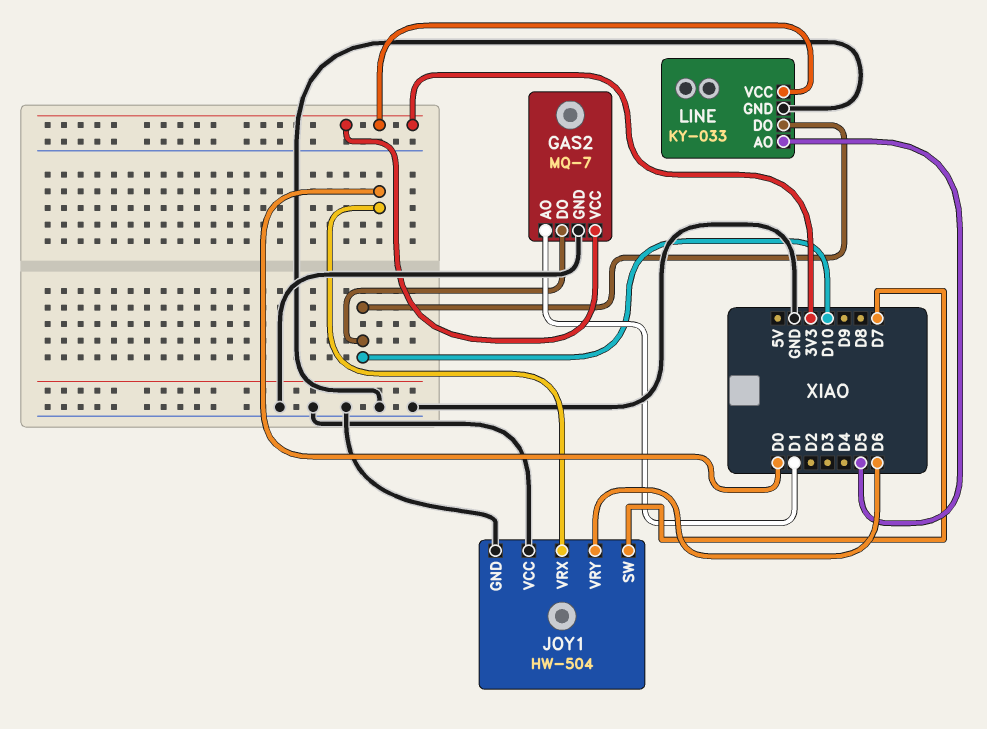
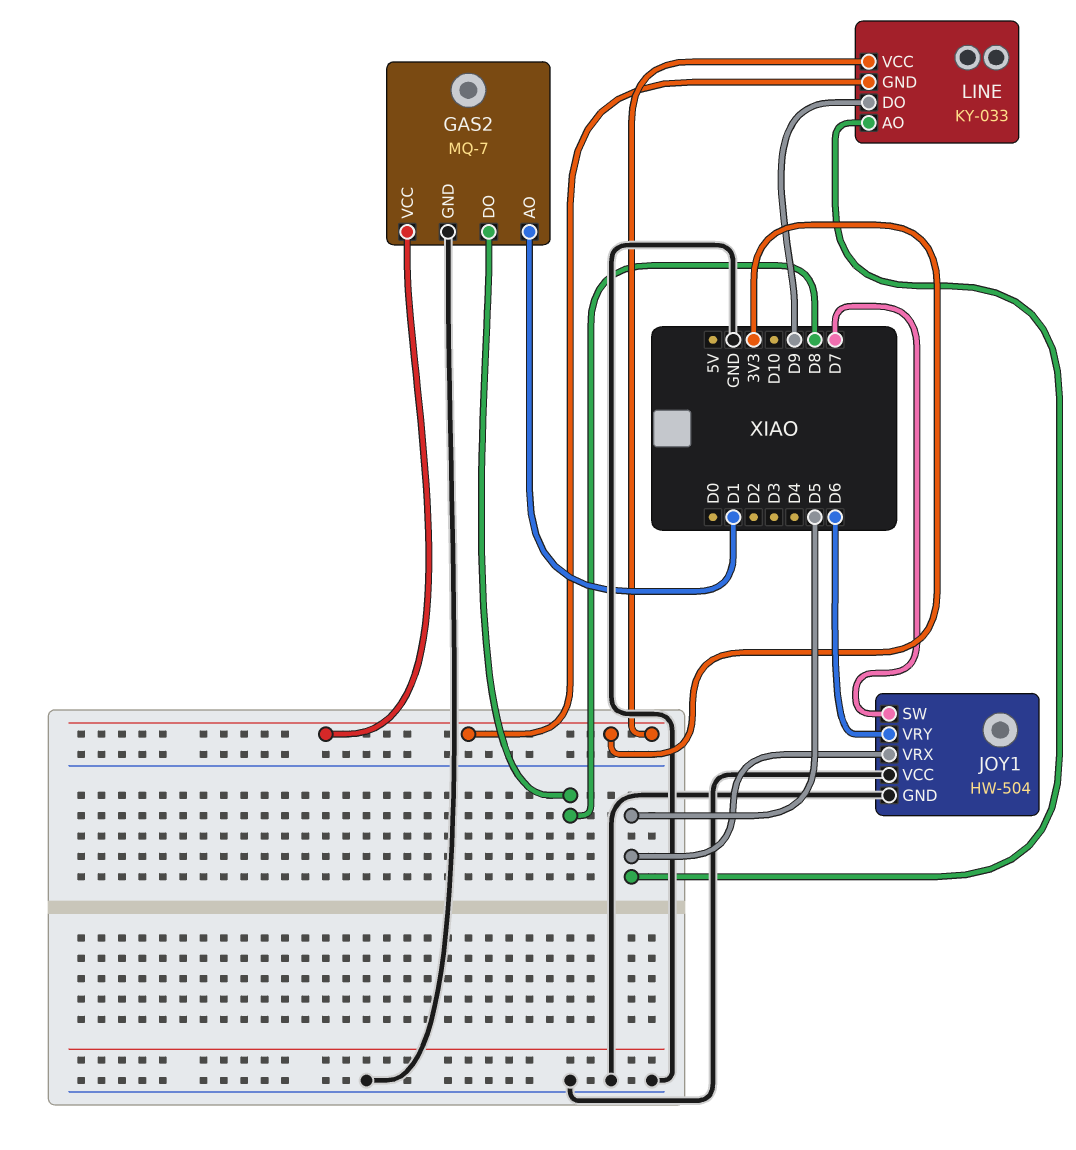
GAS2 pin DO: D10 -> D8
JOY1 pin VRX: D0 -> D5
LINE pin DO: D10 -> D9
LINE pin GND: GND -> 3V3

